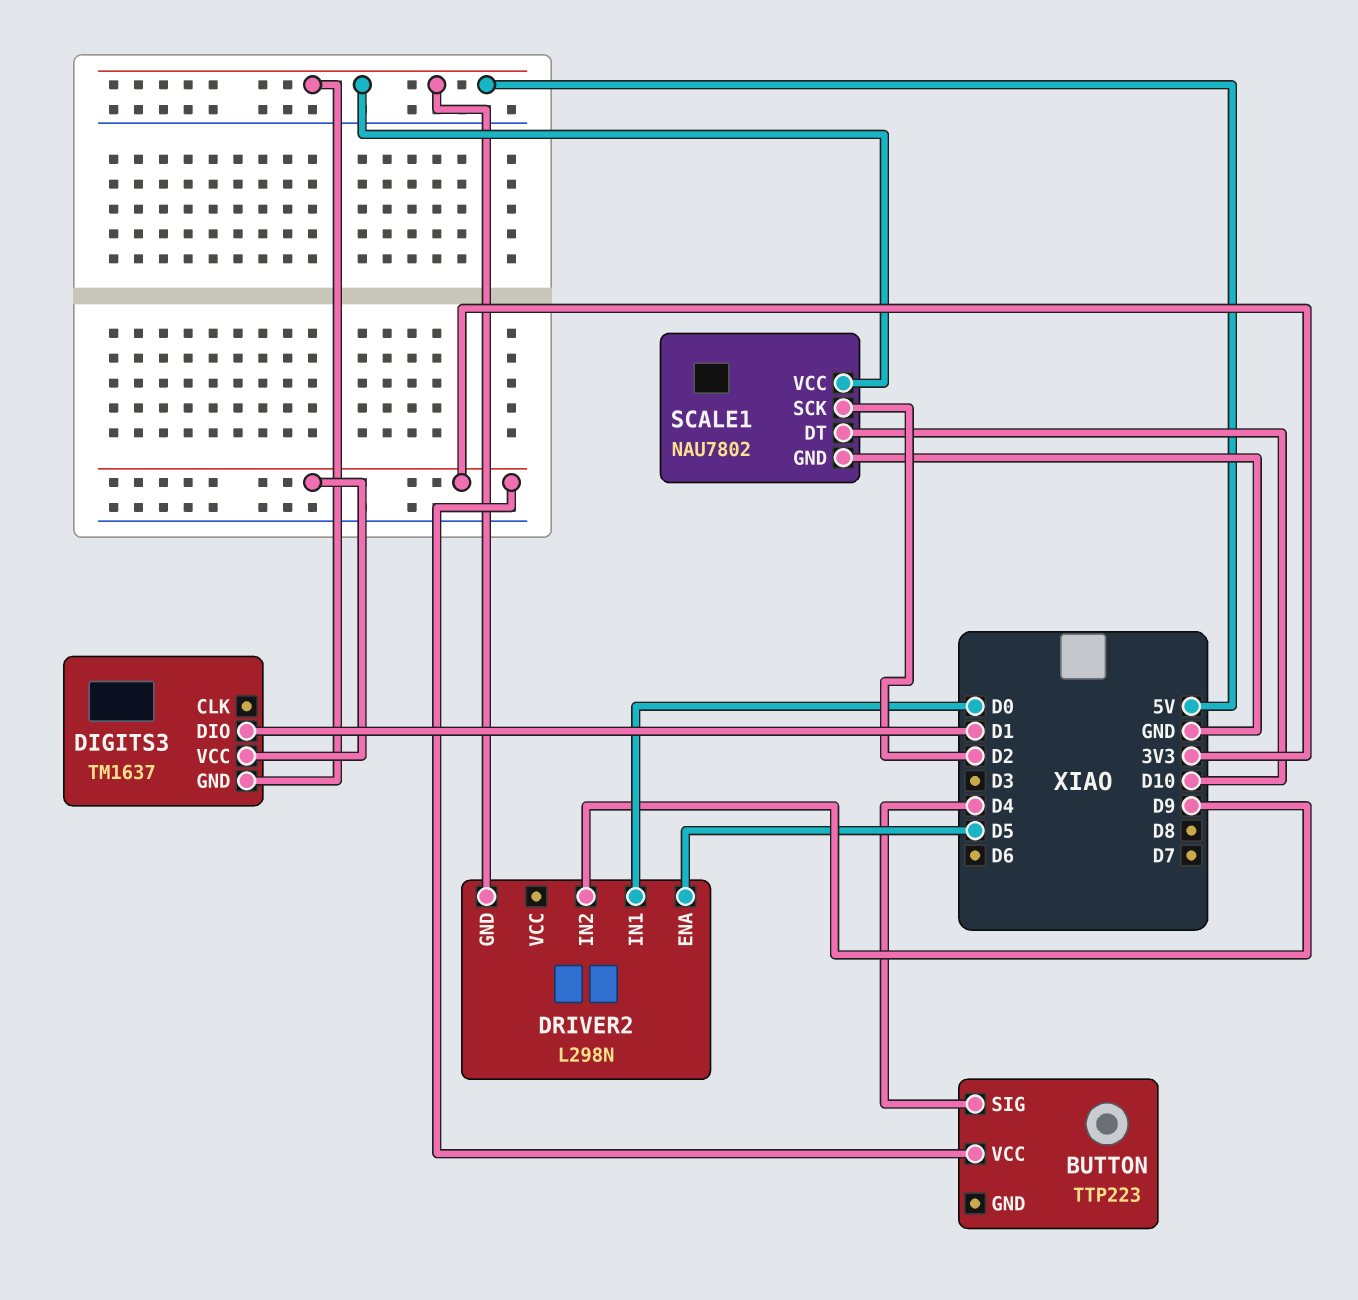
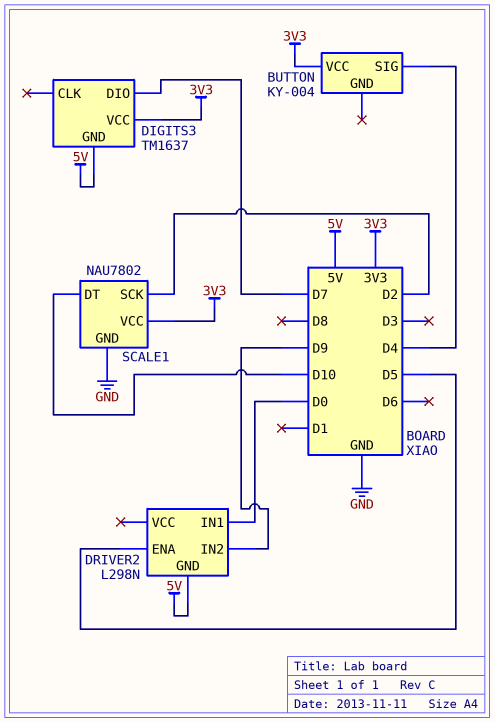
BUTTON: TTP223 -> KY-004
DIGITS3 pin DIO: D1 -> D7
SCALE1 pin VCC: 5V -> 3V3

